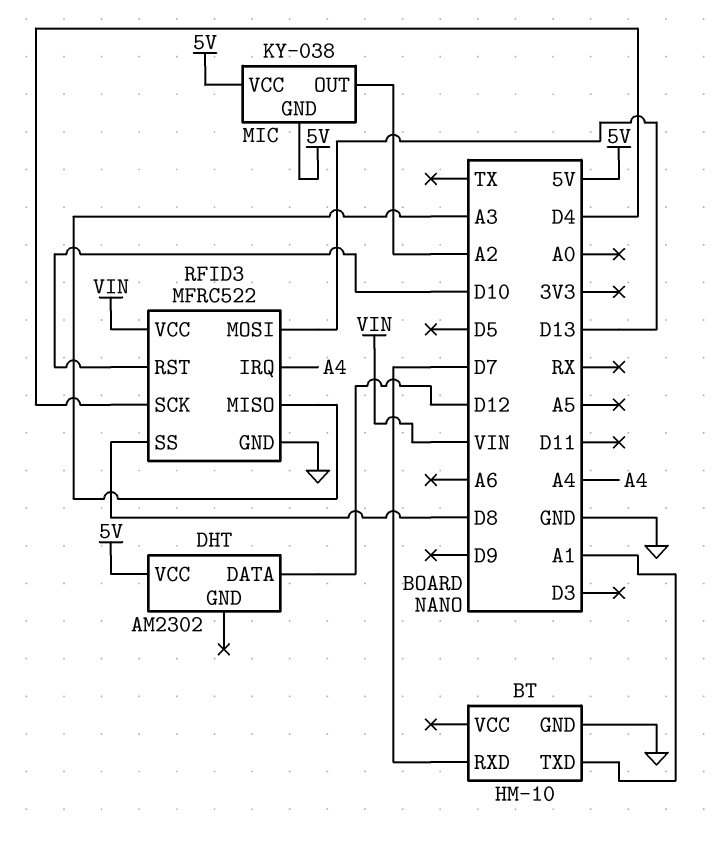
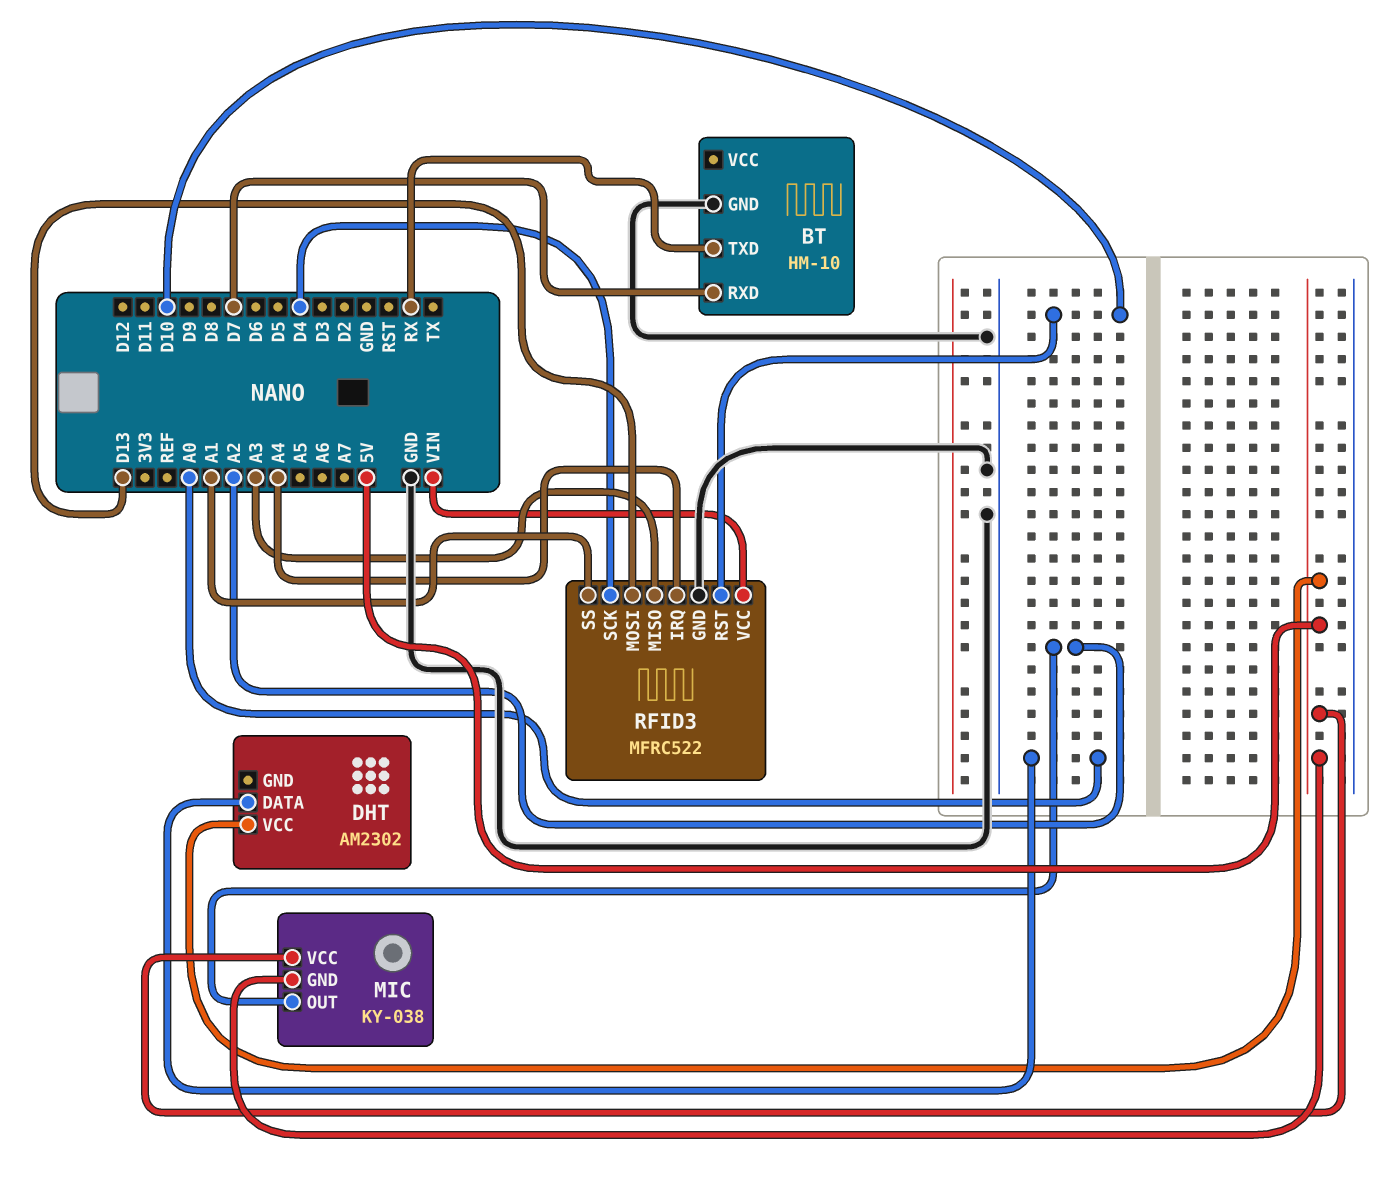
BT pin TXD: A1 -> RX
DHT pin DATA: D12 -> A0
RFID3 pin SS: D8 -> A1

